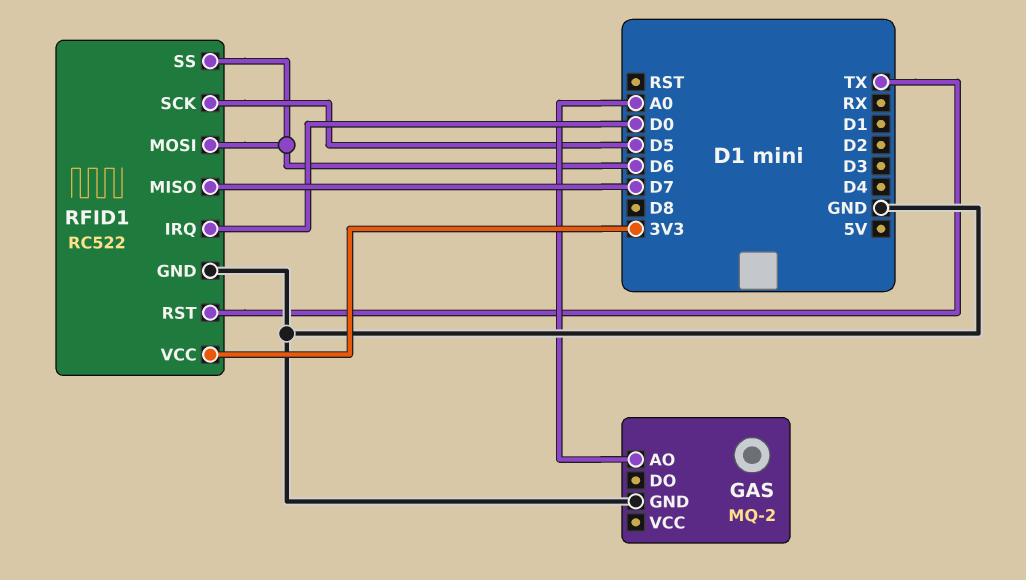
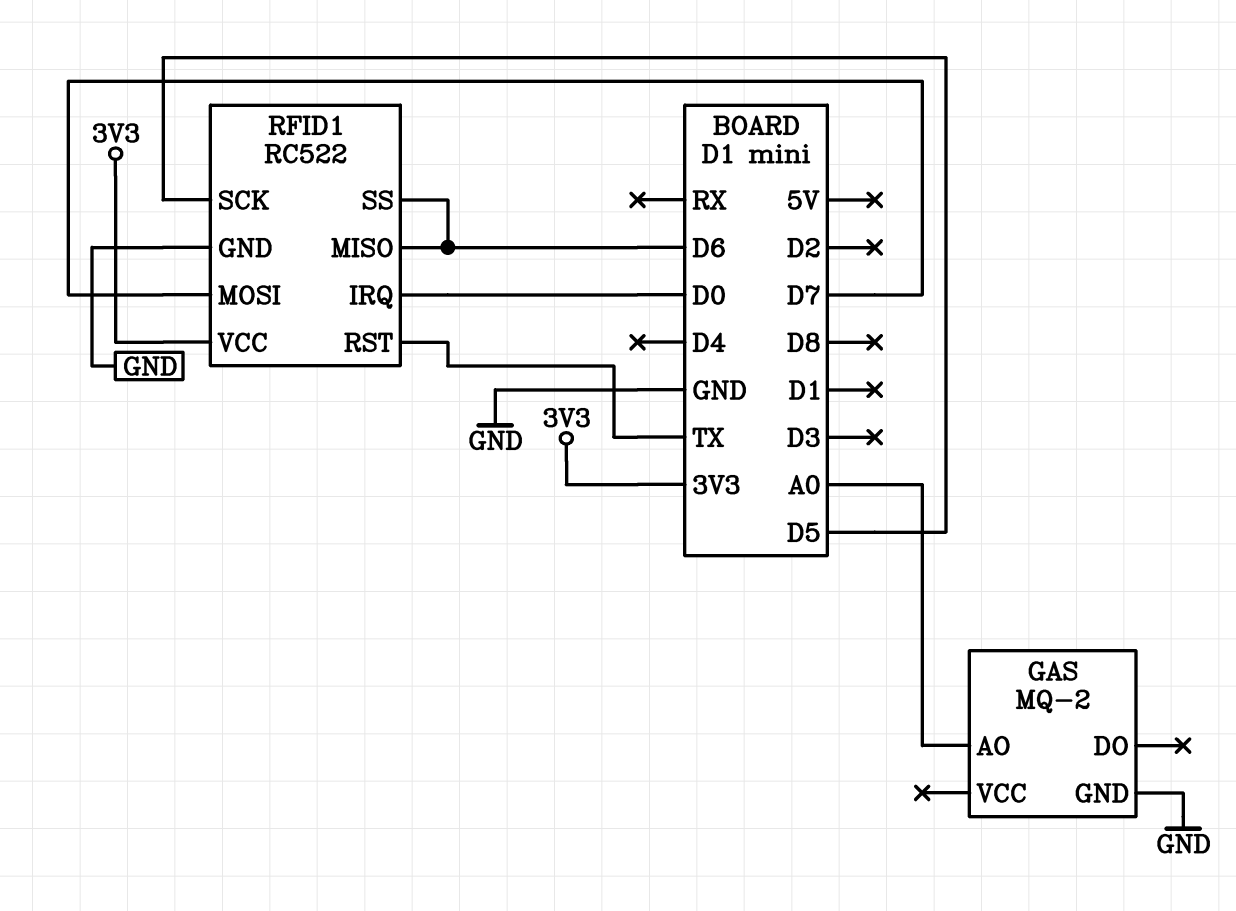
RFID1 pin MISO: D7 -> D6
RFID1 pin MOSI: D6 -> D7

